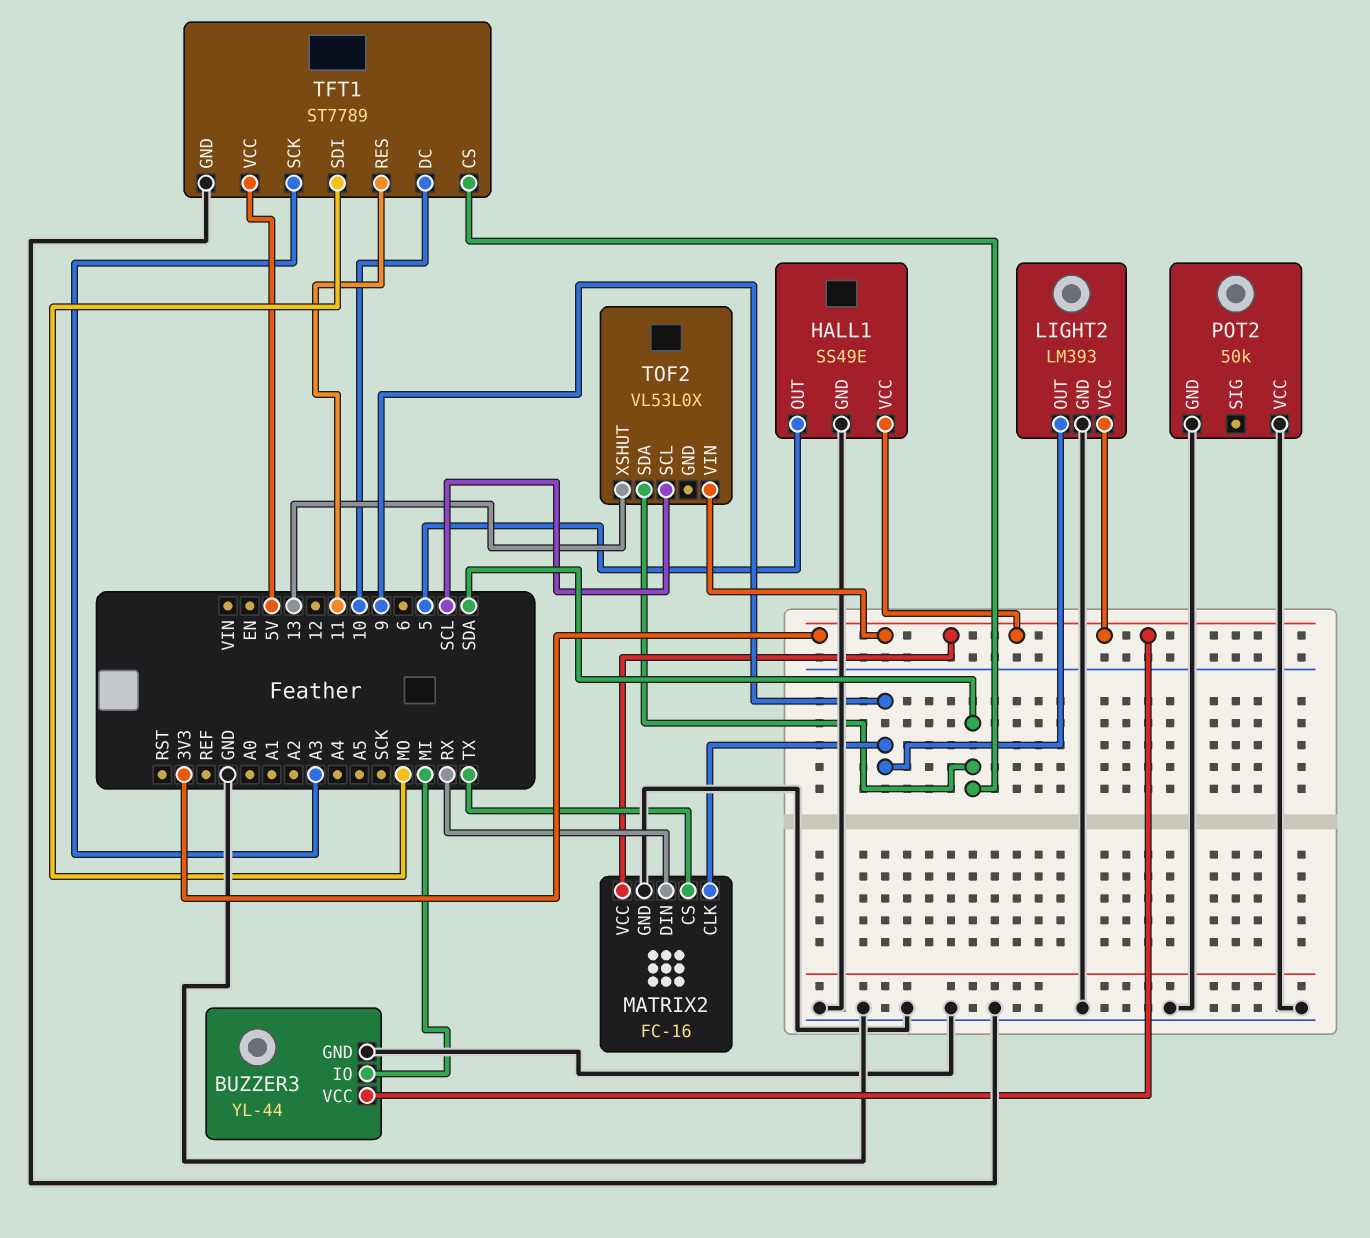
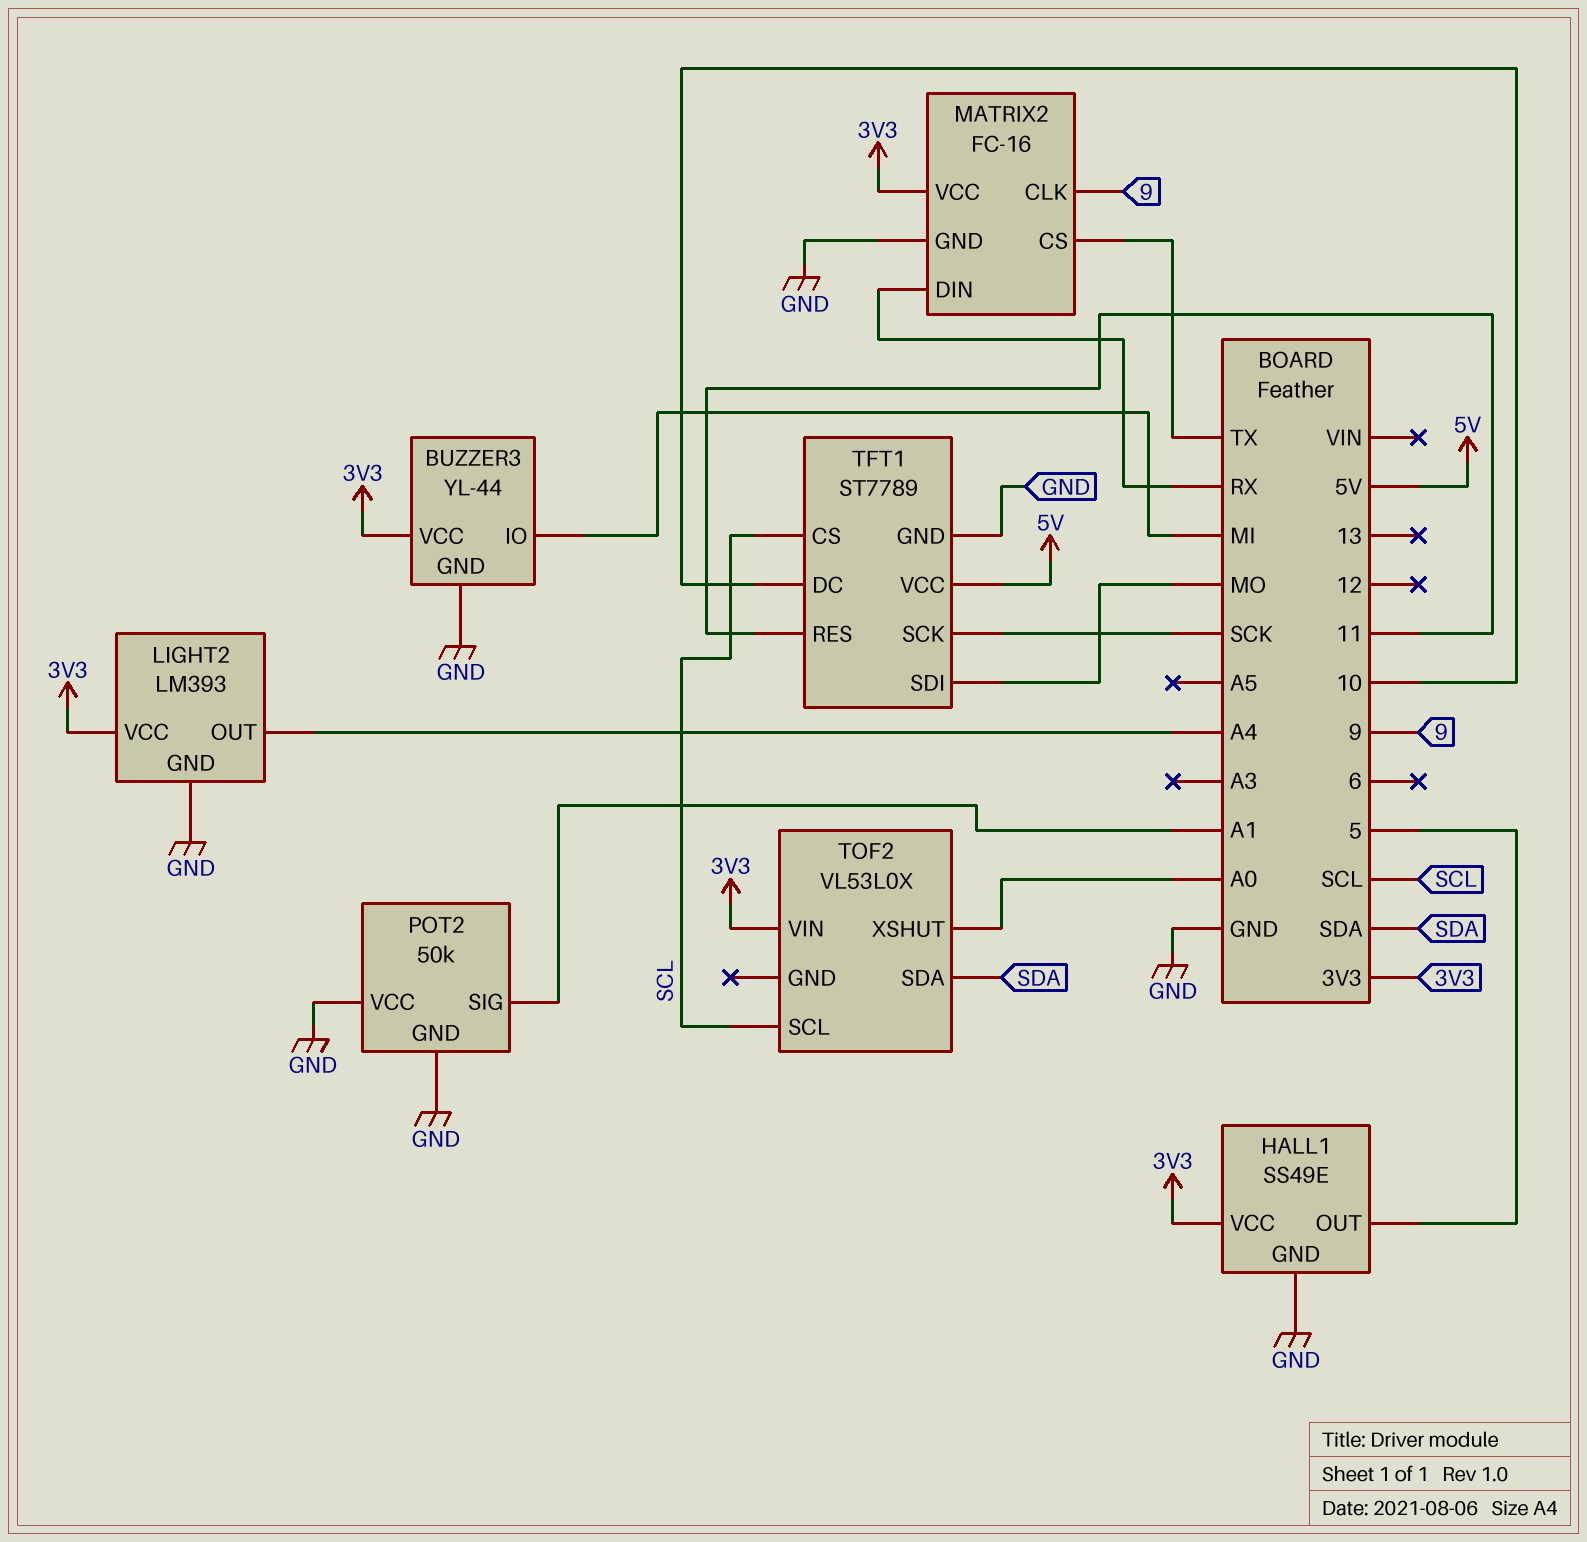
LIGHT2 pin OUT: 9 -> A4
POT2 pin SIG: none -> A1
TFT1 pin CS: SDA -> SCL
TFT1 pin SCK: A3 -> SCK
TOF2 pin XSHUT: 13 -> A0

